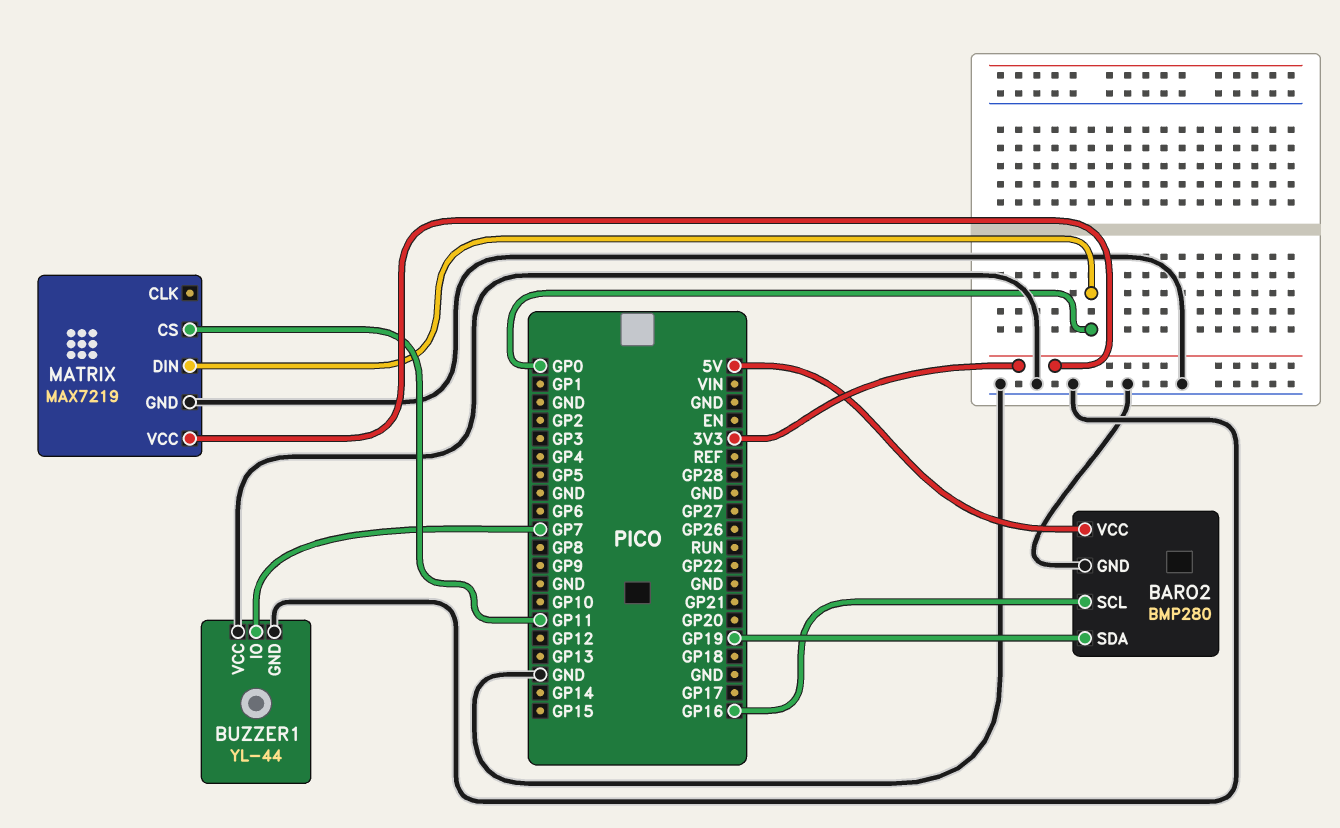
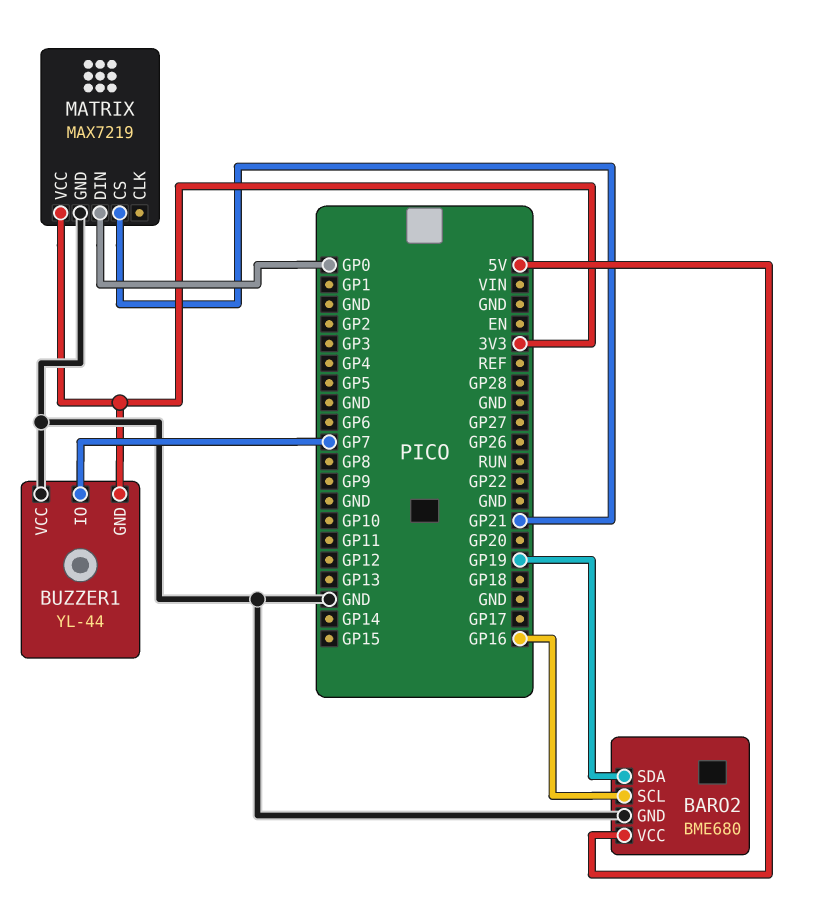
BARO2: BMP280 -> BME680
BUZZER1 pin GND: GND -> 3V3
MATRIX pin CS: GP11 -> GP21

